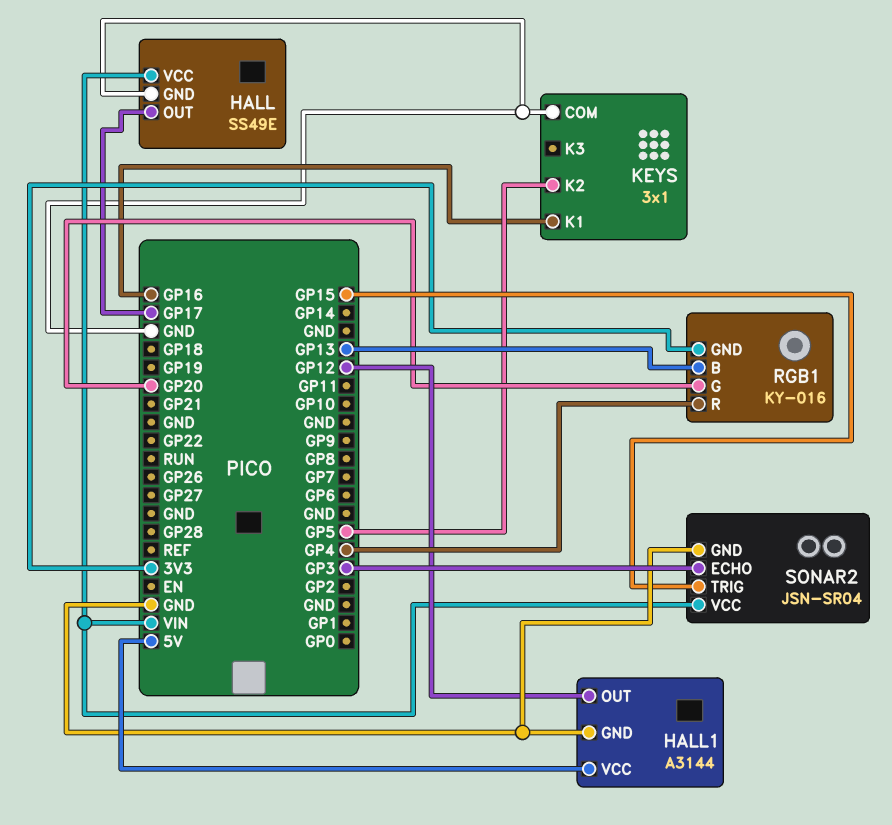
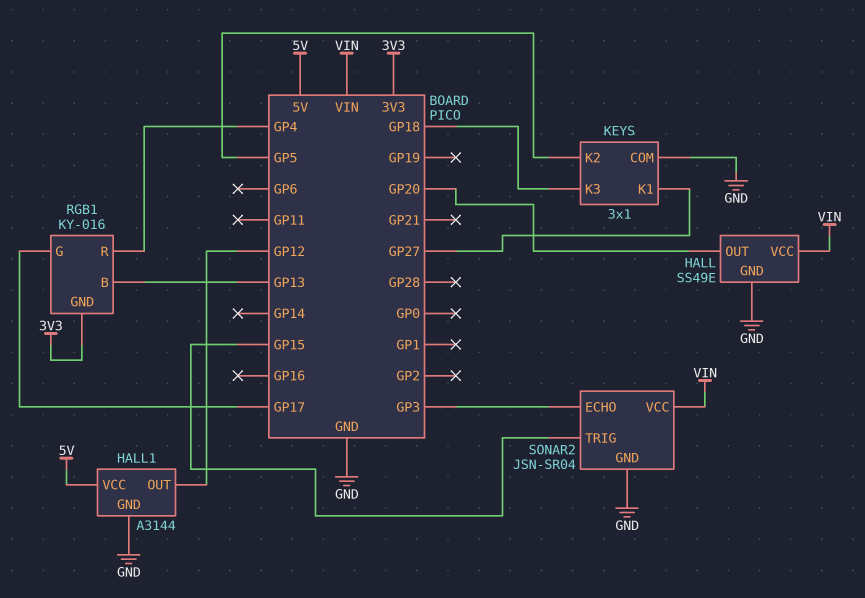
HALL pin OUT: GP17 -> GP20
KEYS pin K1: GP16 -> GP27
KEYS pin K3: none -> GP18
RGB1 pin G: GP20 -> GP17

